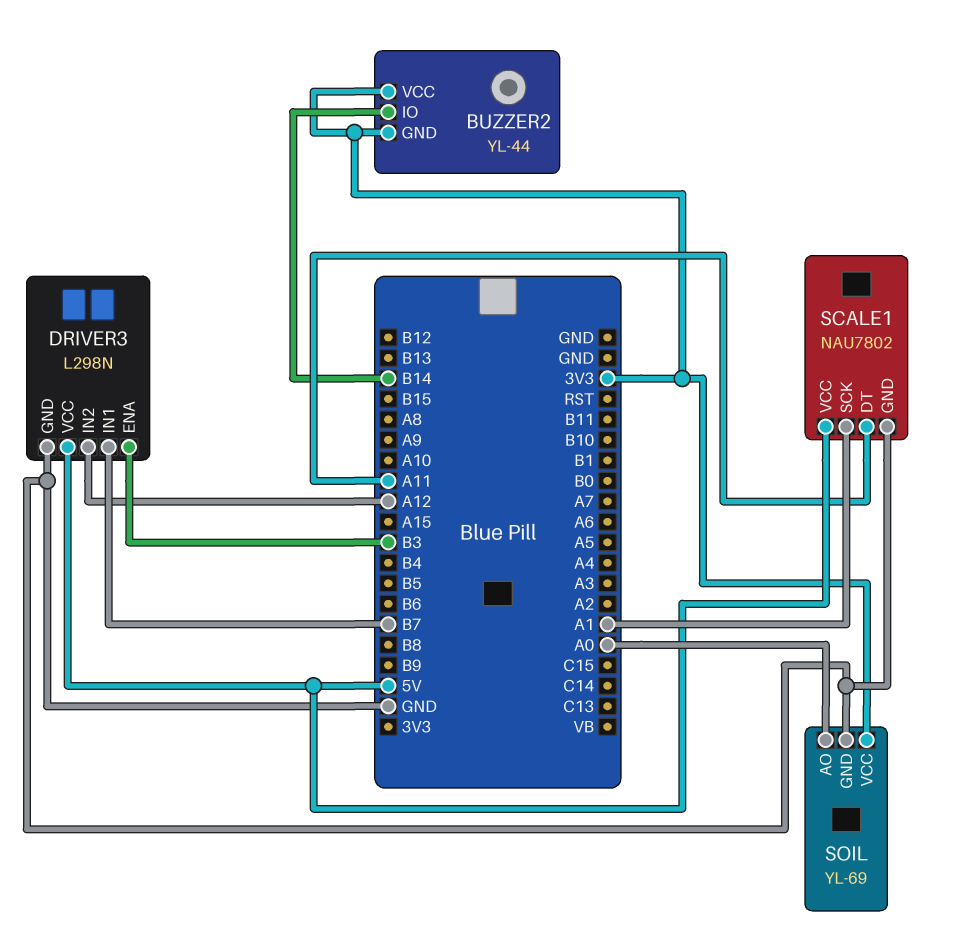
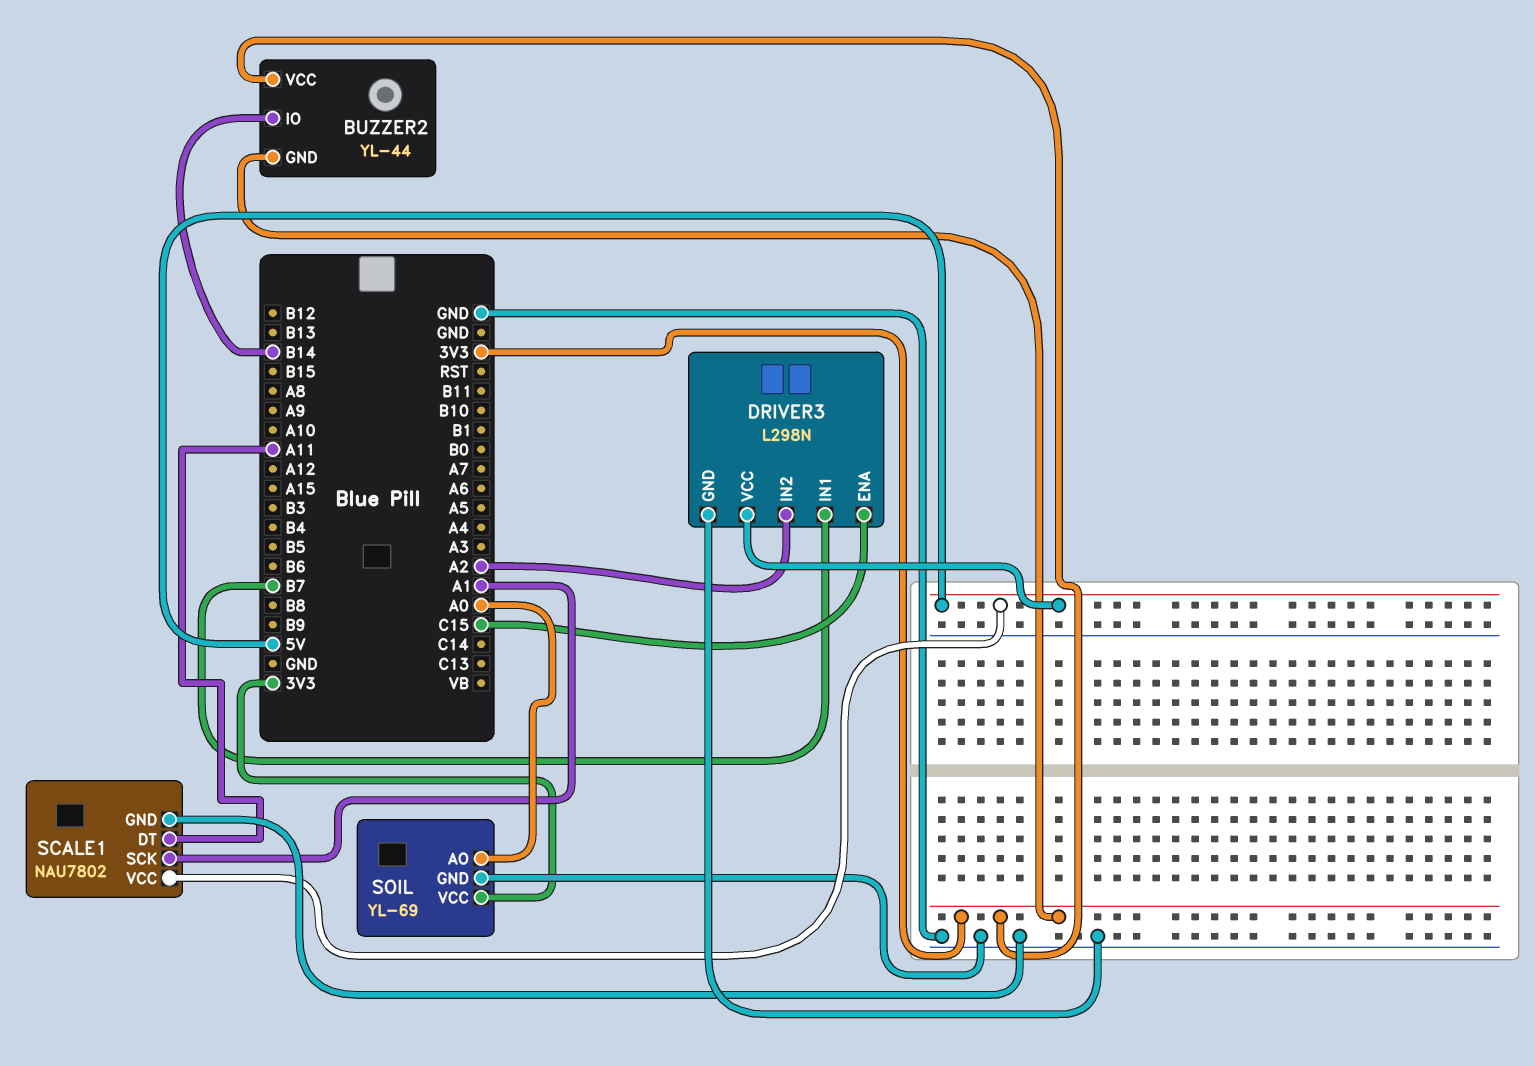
DRIVER3 pin ENA: B3 -> C15
DRIVER3 pin IN2: A12 -> A2

